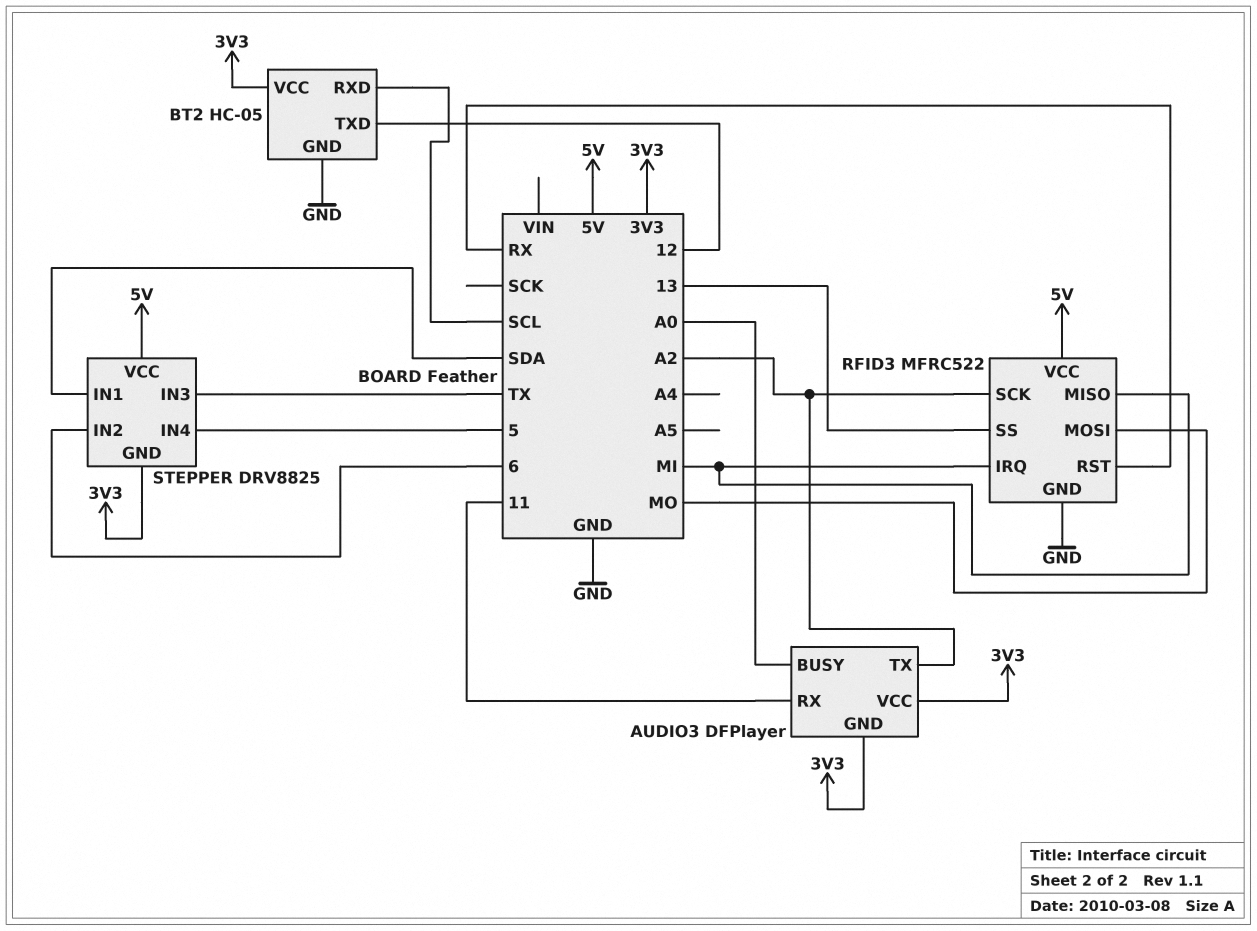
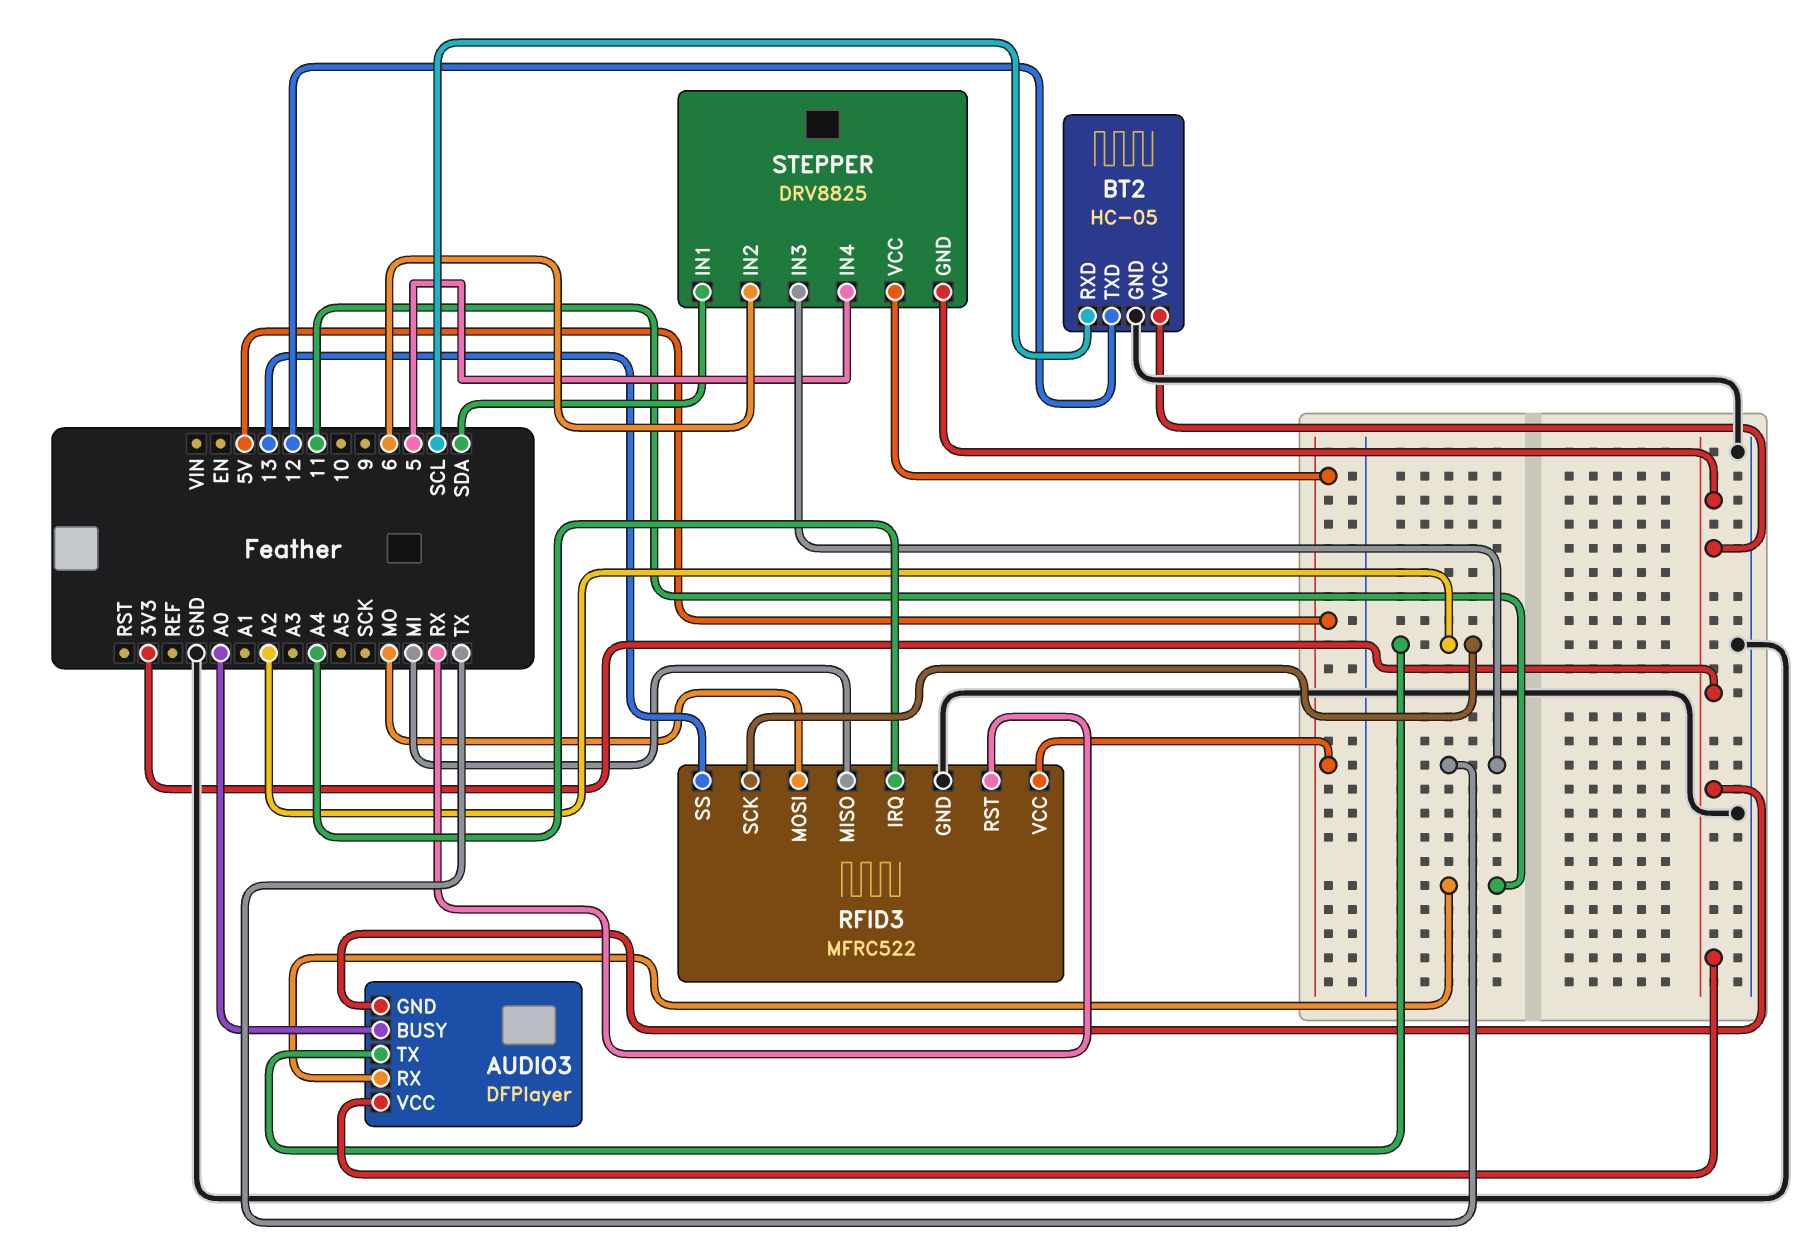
RFID3 pin IRQ: MI -> A4

